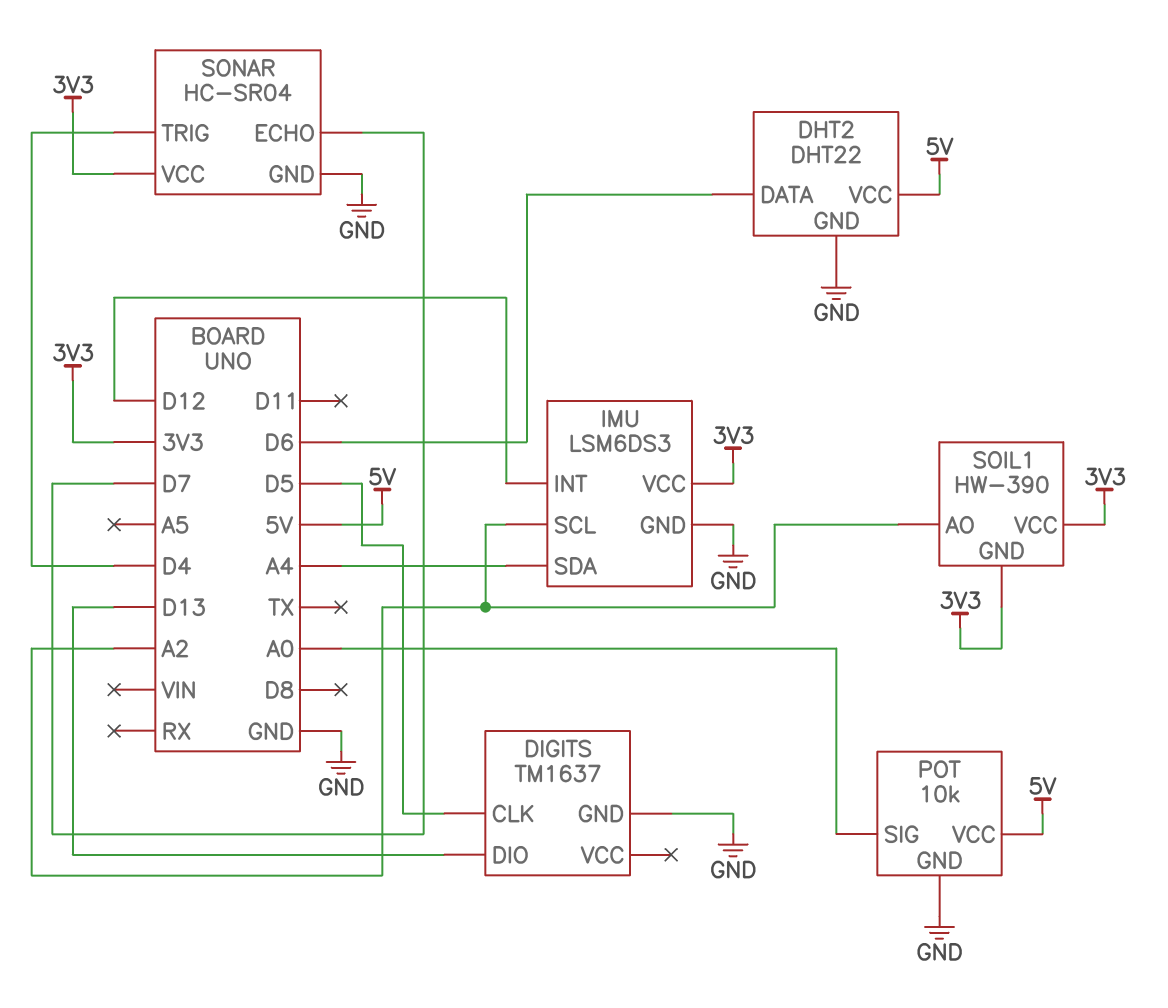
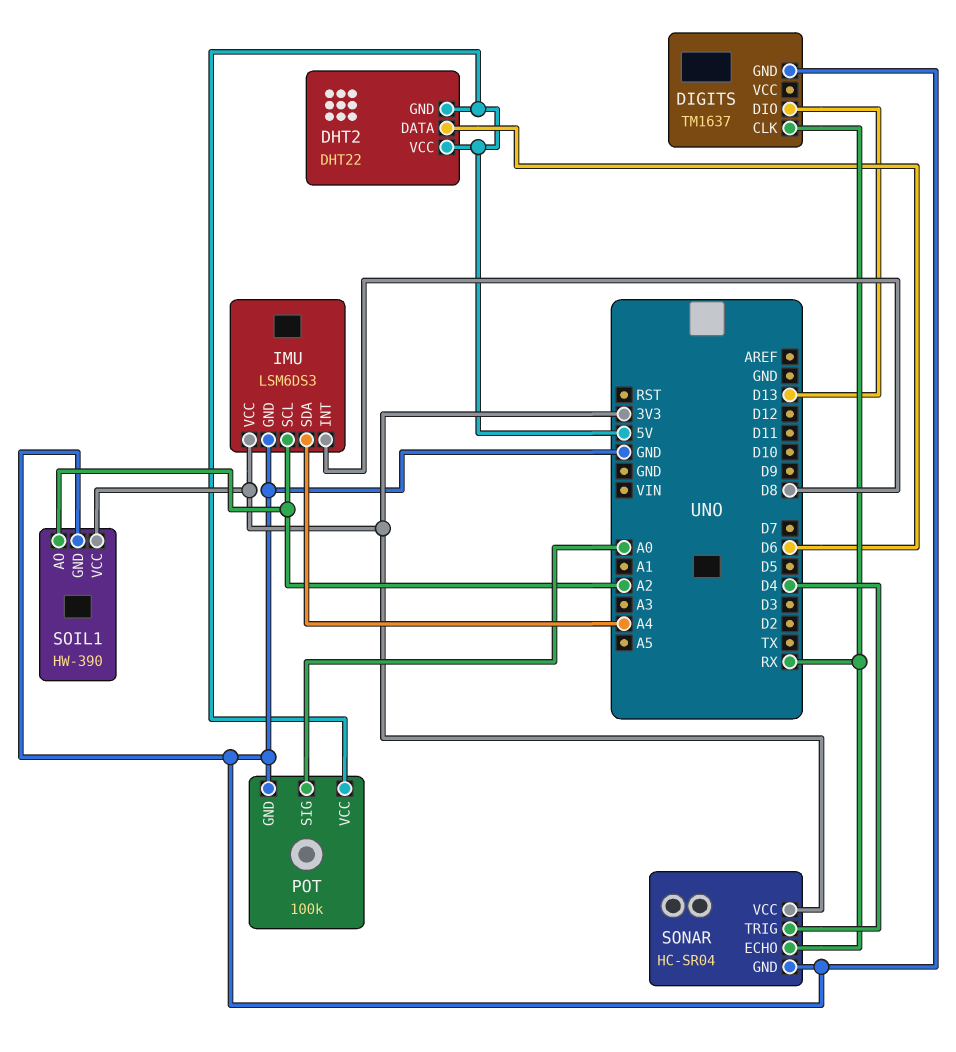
DHT2 pin GND: GND -> 5V
DIGITS pin CLK: D5 -> RX
IMU pin INT: D12 -> D8
POT: 10k -> 100k
SOIL1 pin GND: 3V3 -> GND
SONAR pin ECHO: D7 -> RX

